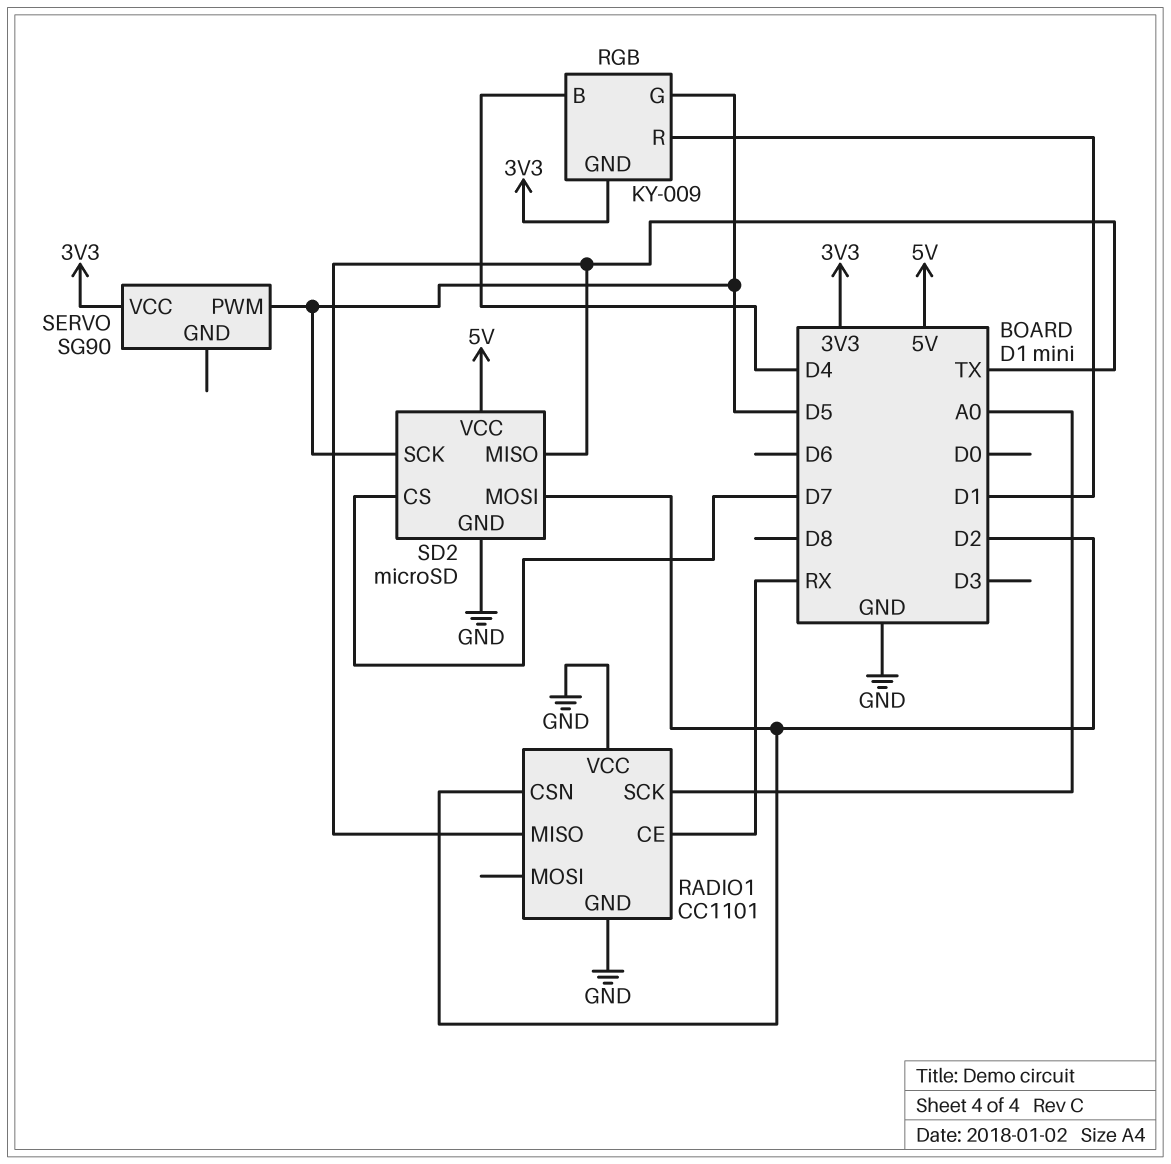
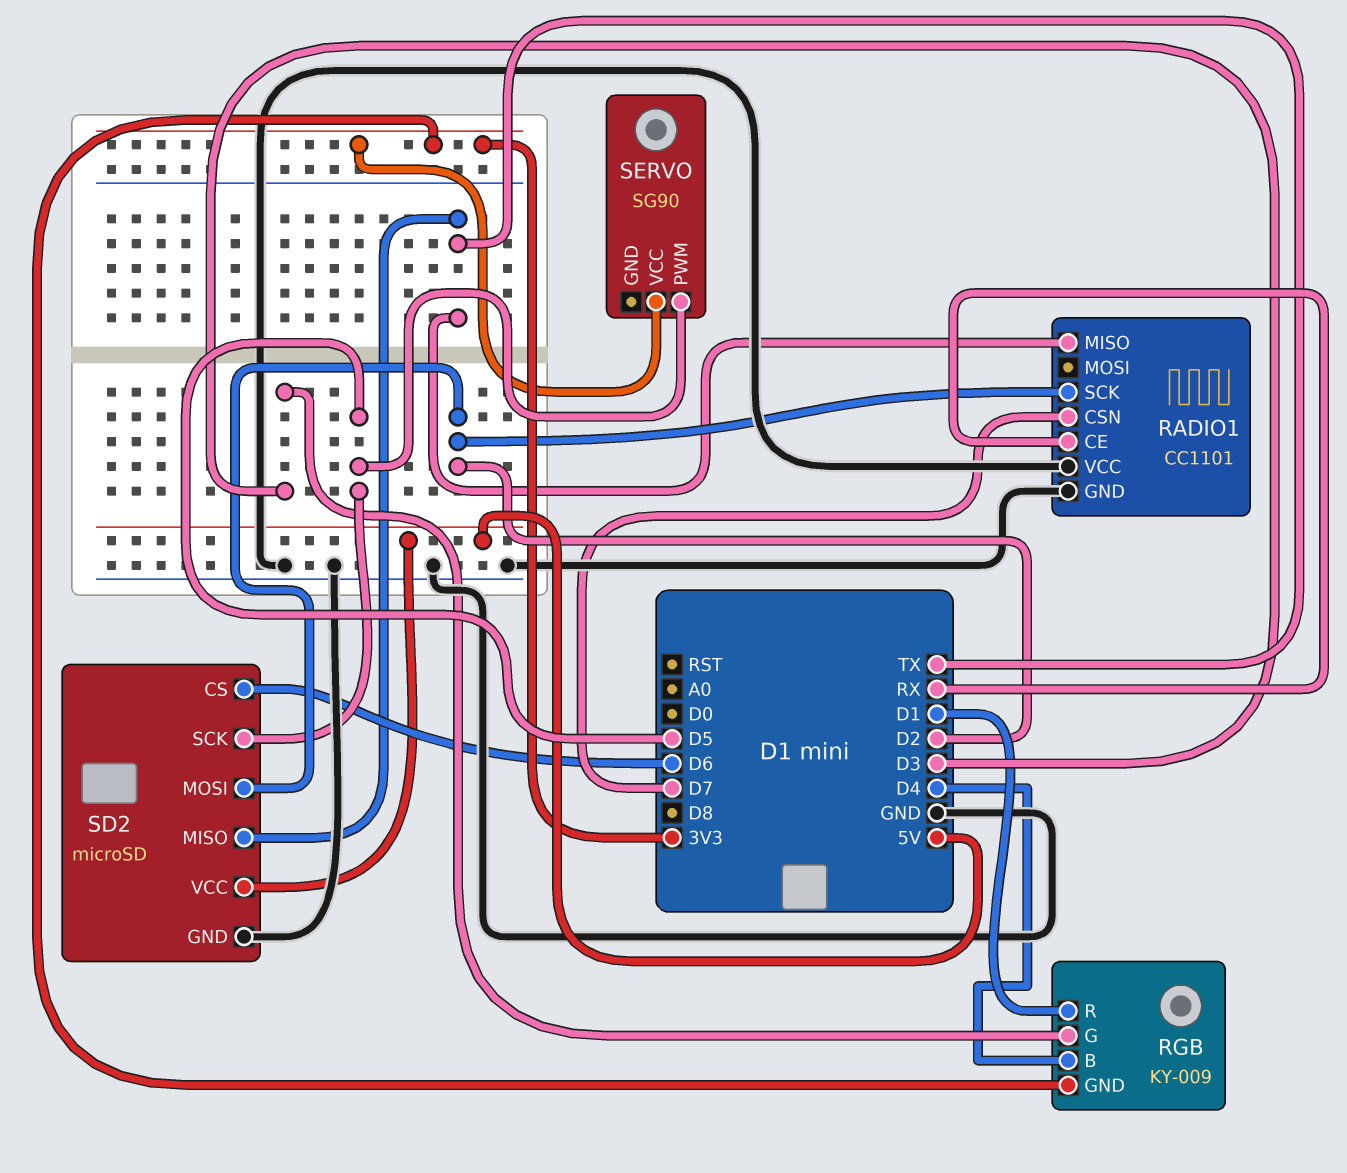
RADIO1 pin CSN: D2 -> D7
RADIO1 pin SCK: A0 -> D2
RGB pin G: D5 -> D3
SD2 pin CS: D7 -> D6

